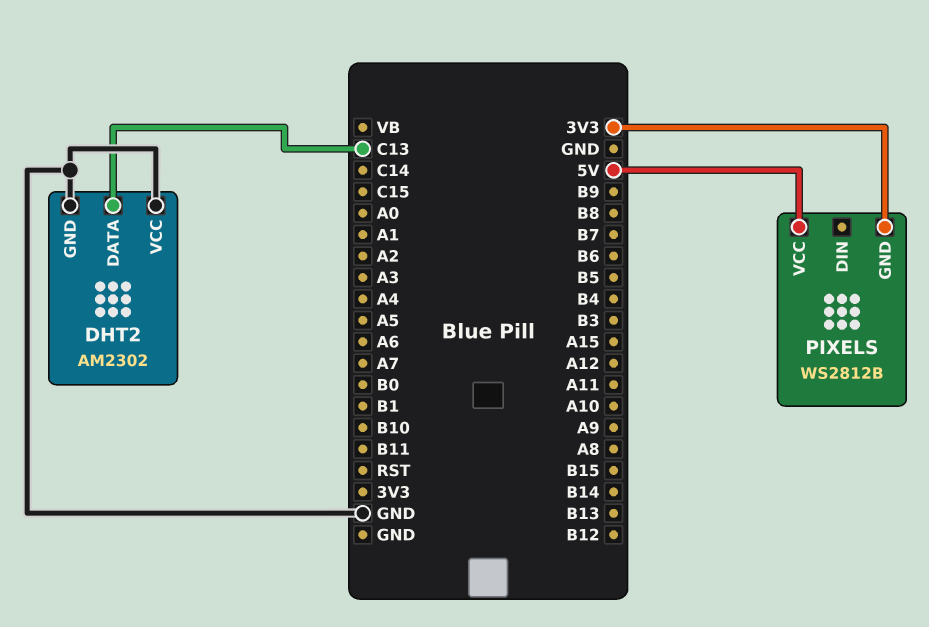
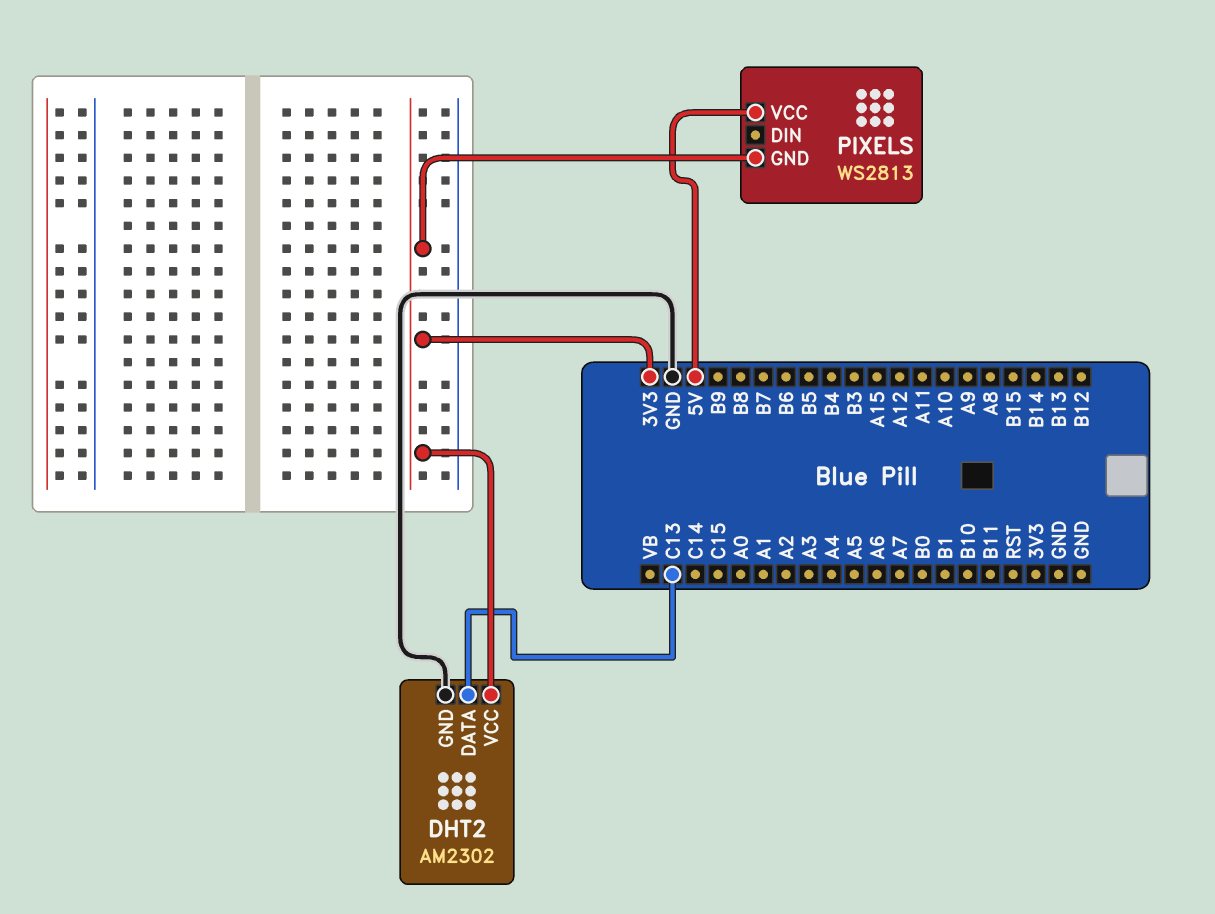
DHT2 pin VCC: GND -> 3V3
PIXELS: WS2812B -> WS2813

